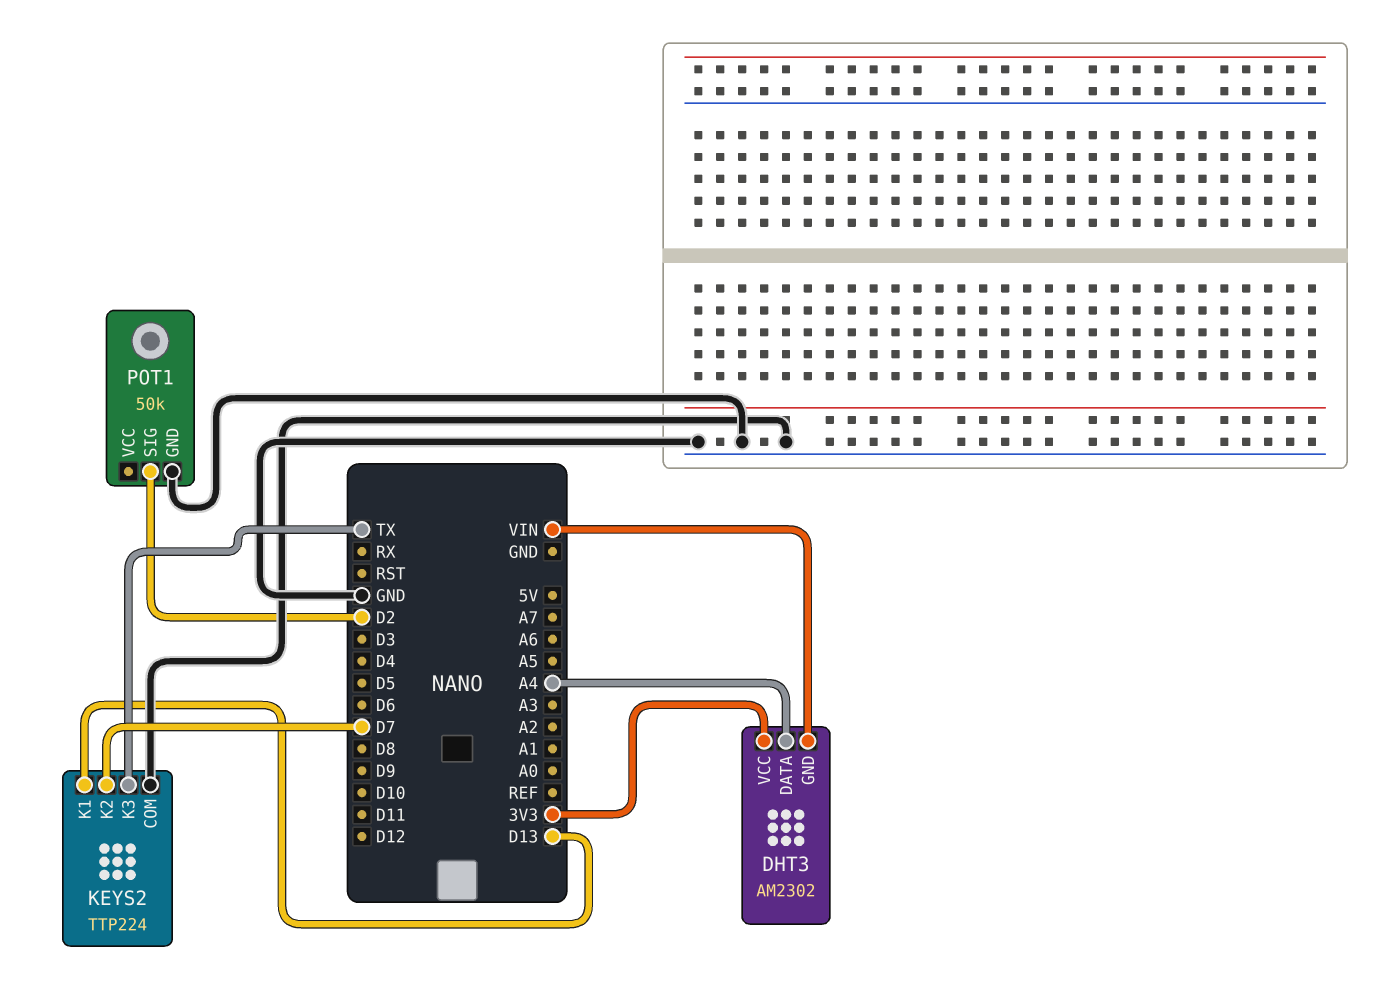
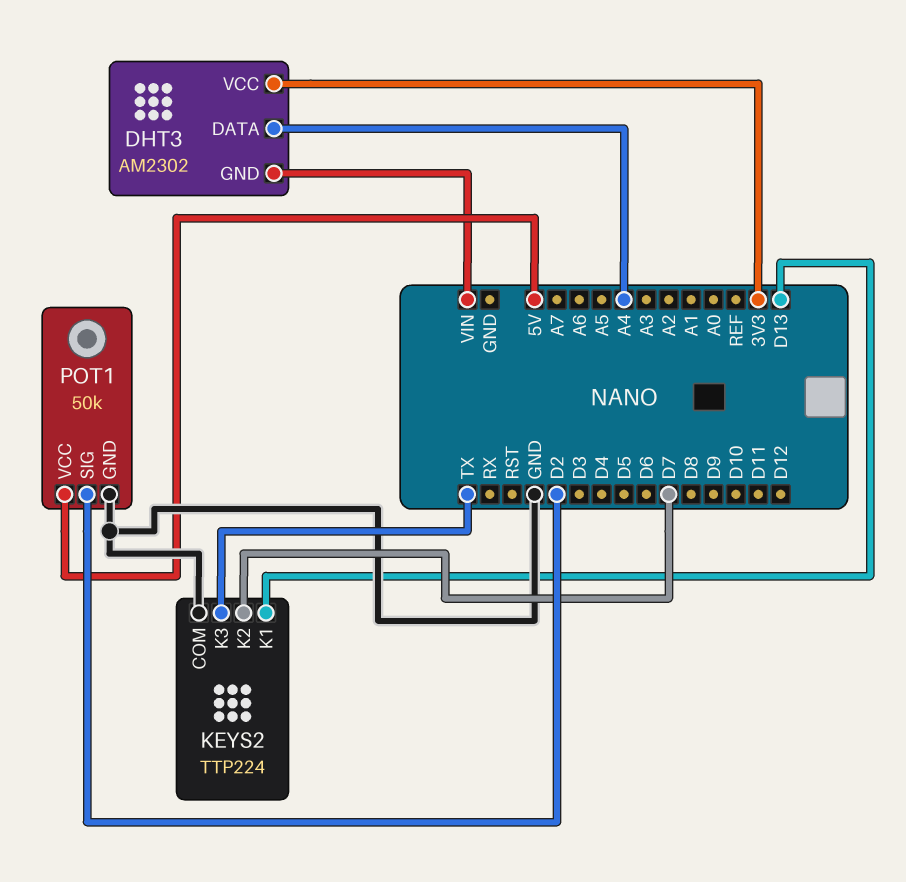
POT1 pin VCC: none -> 5V

